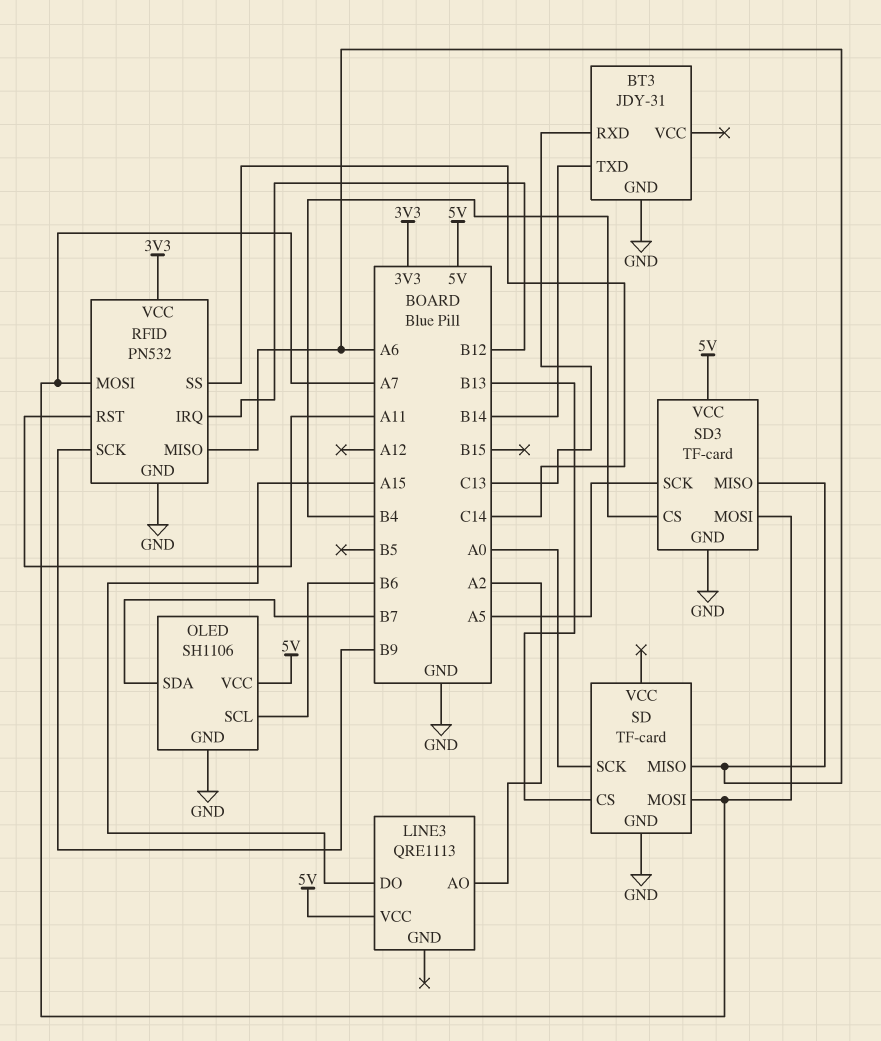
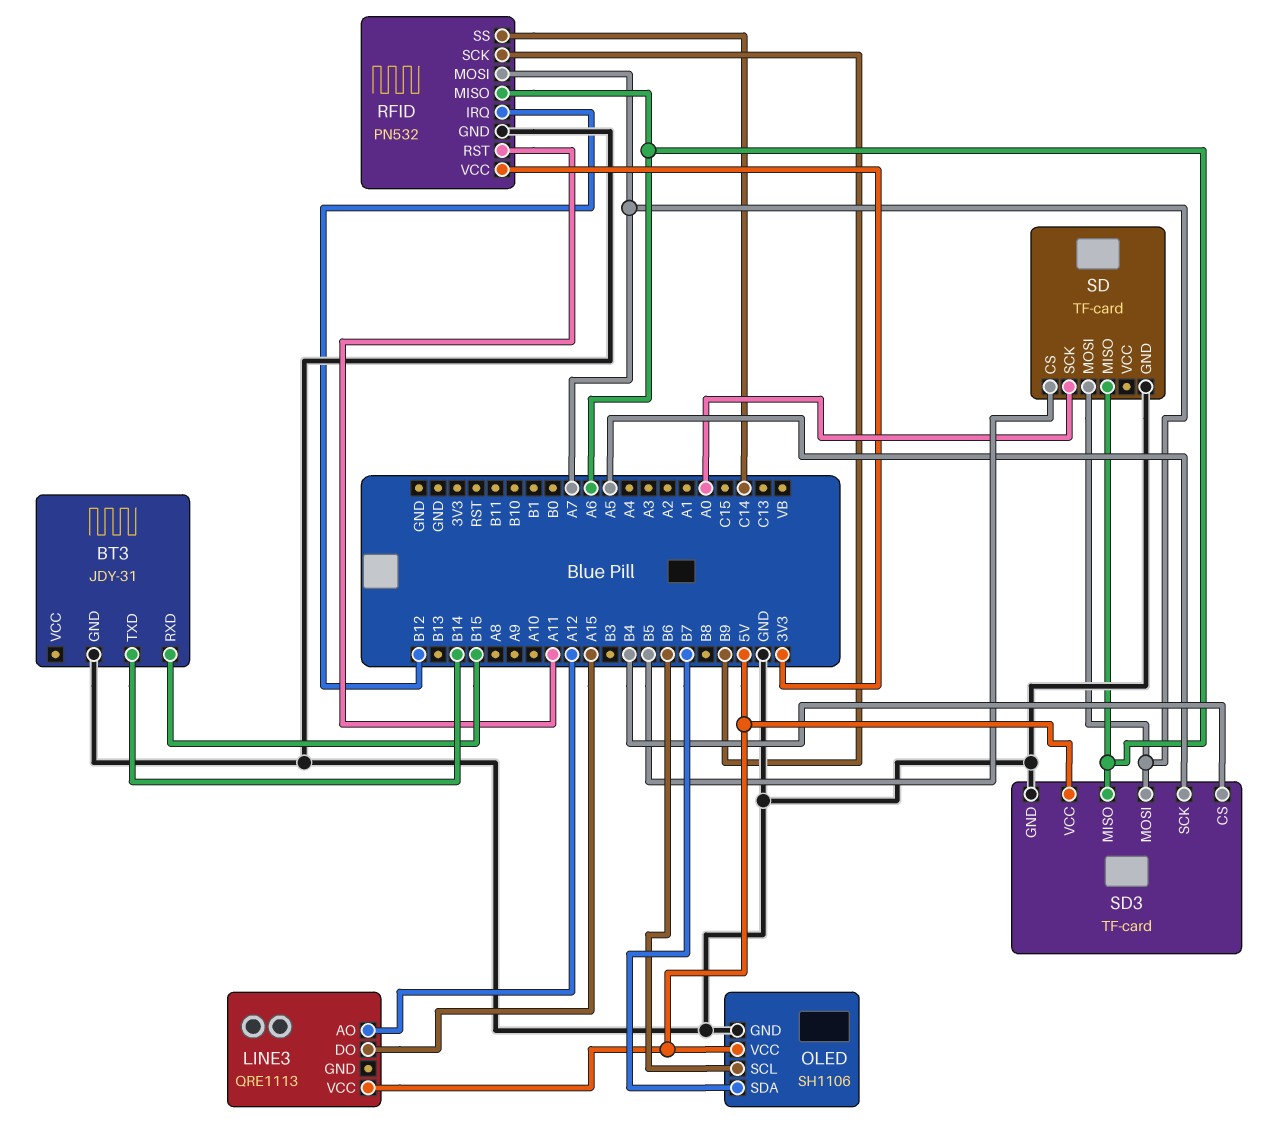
BT3 pin RXD: C13 -> B15
LINE3 pin AO: A2 -> A12
SD pin CS: B13 -> B5

